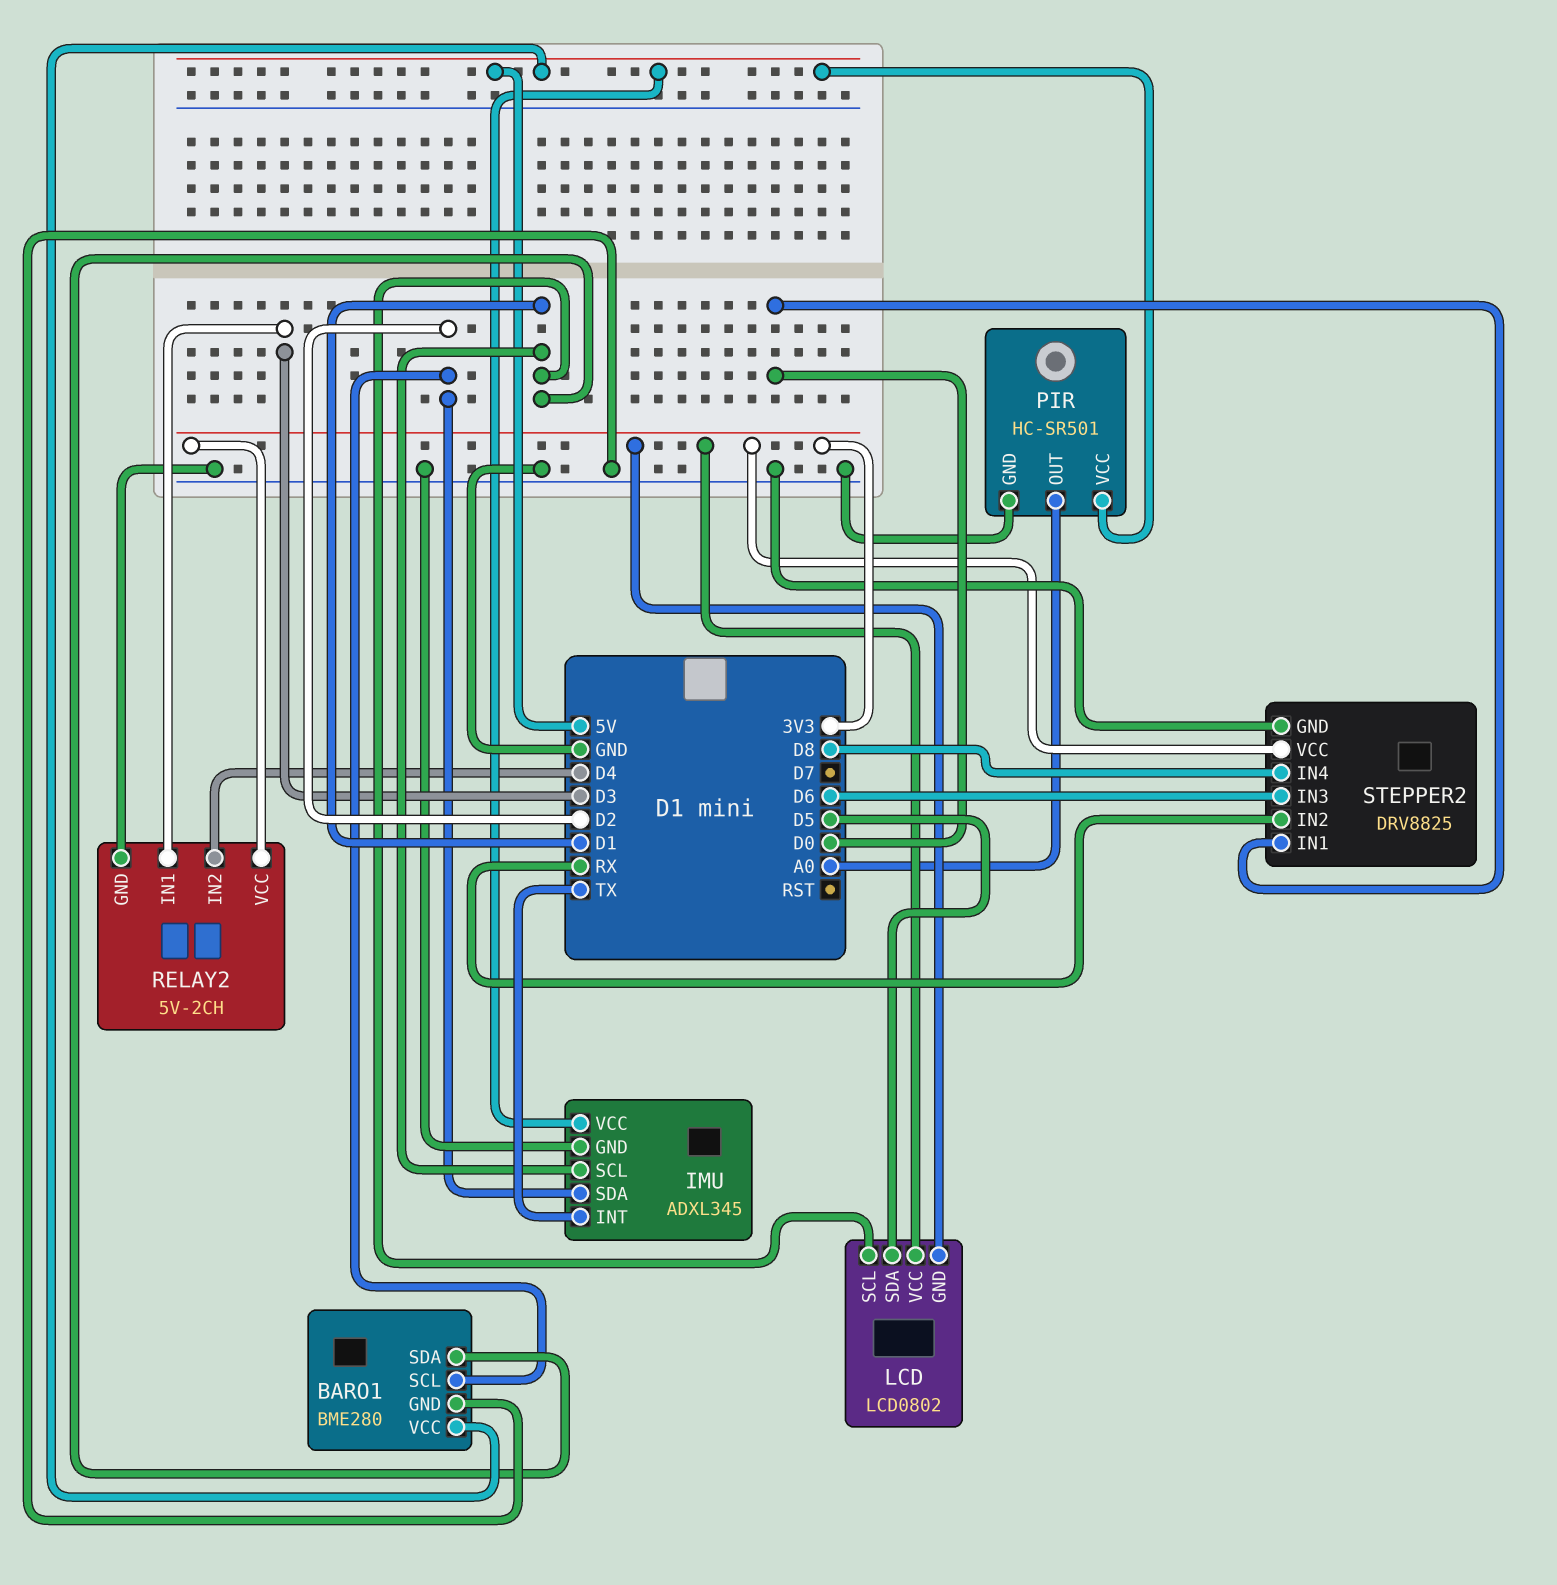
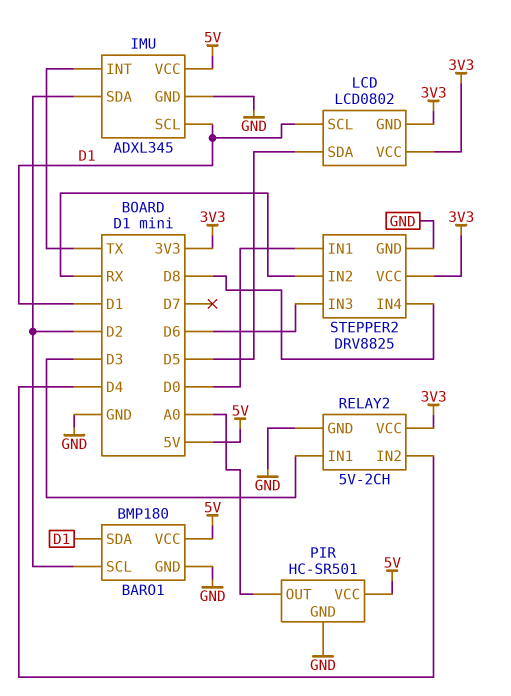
BARO1: BME280 -> BMP180

